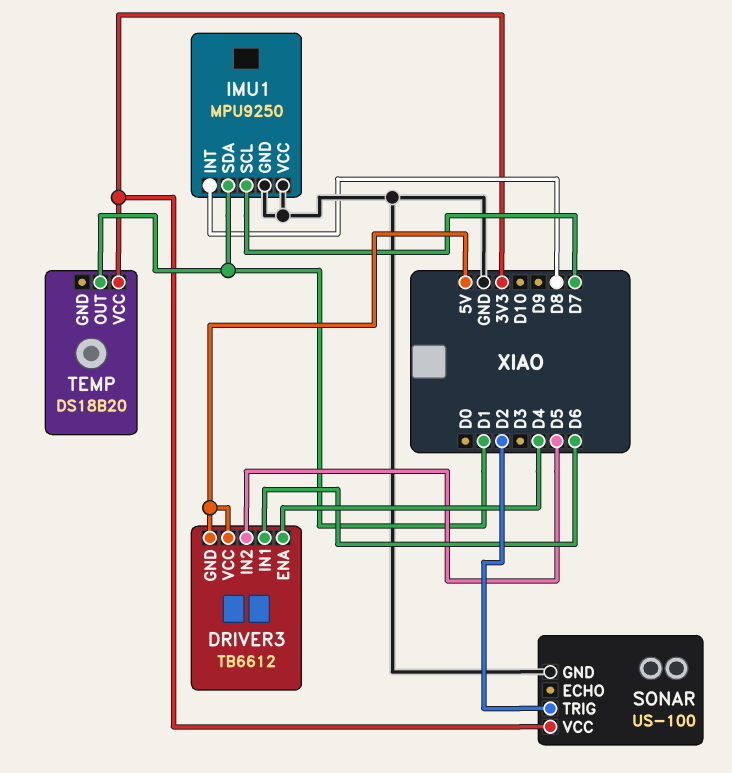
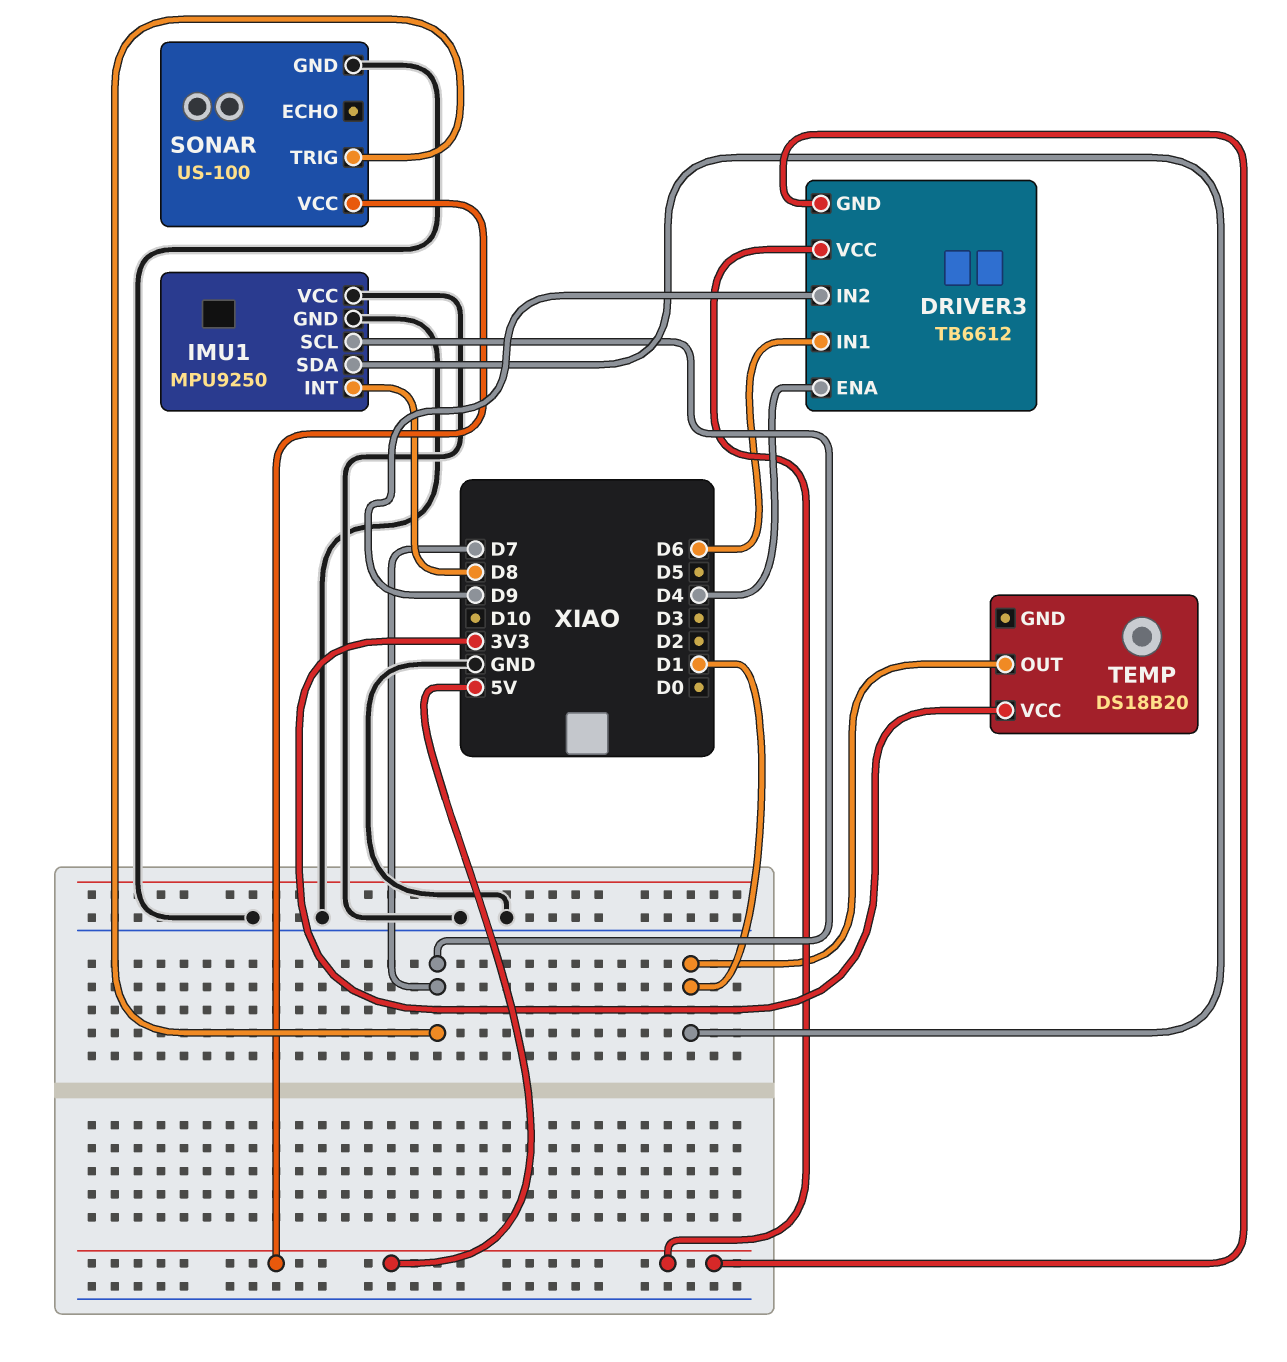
DRIVER3 pin IN2: D5 -> D9
SONAR pin TRIG: D2 -> D7
SONAR pin VCC: 3V3 -> 5V

